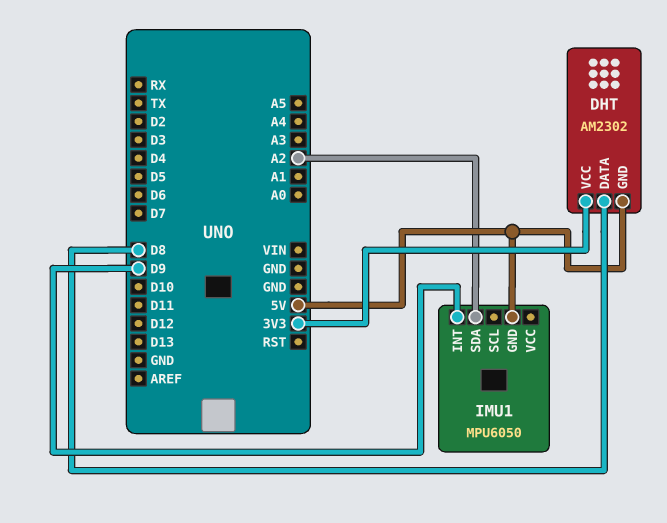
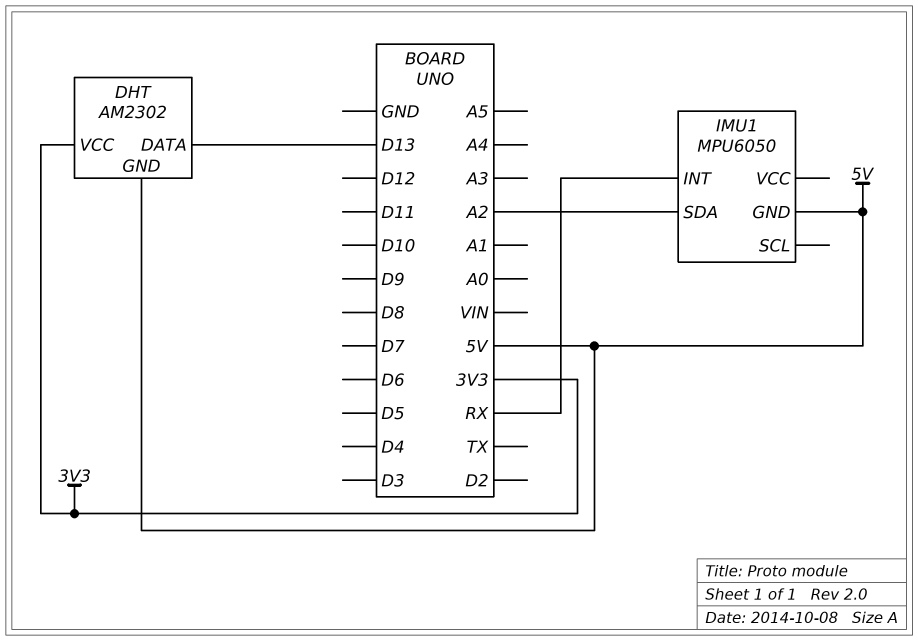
DHT pin DATA: D8 -> D13
IMU1 pin INT: D9 -> RX

